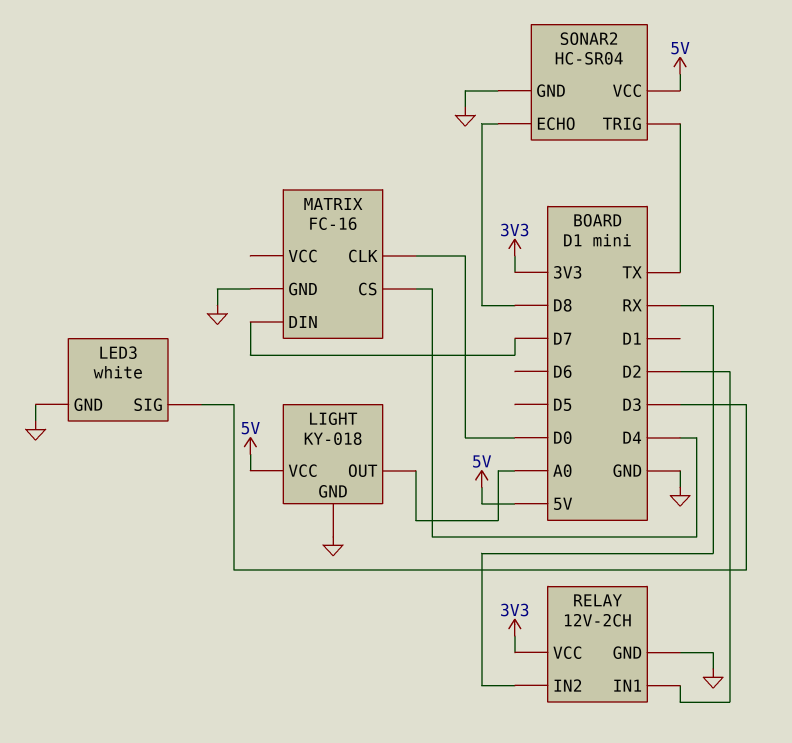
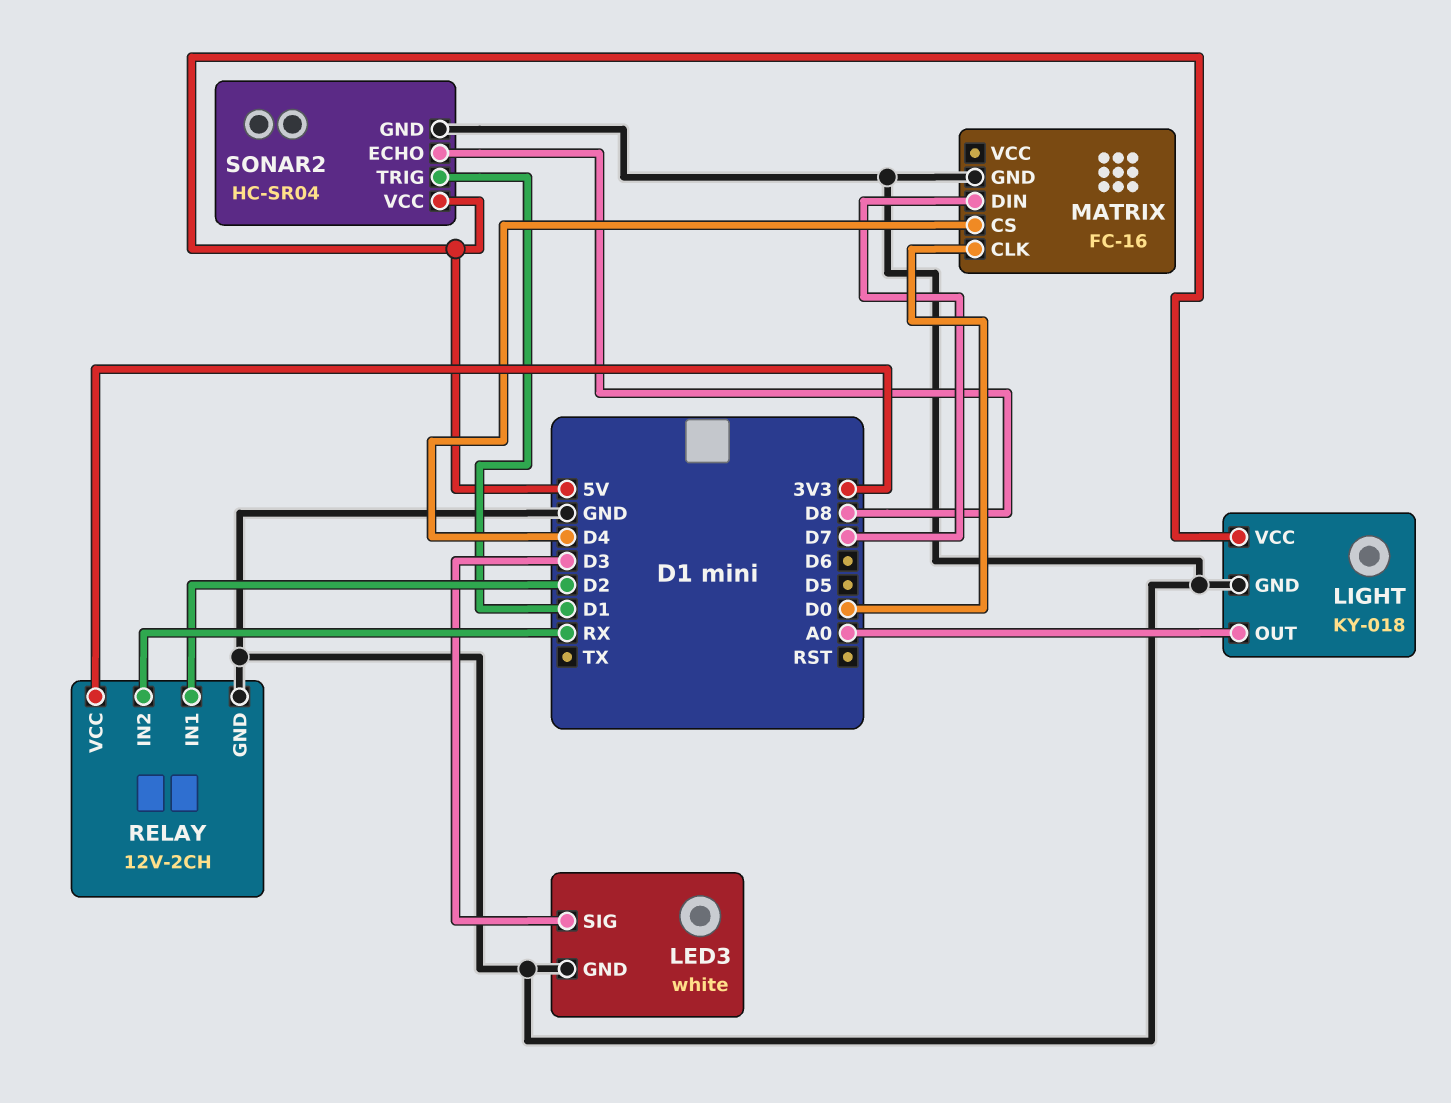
SONAR2 pin TRIG: TX -> D1

